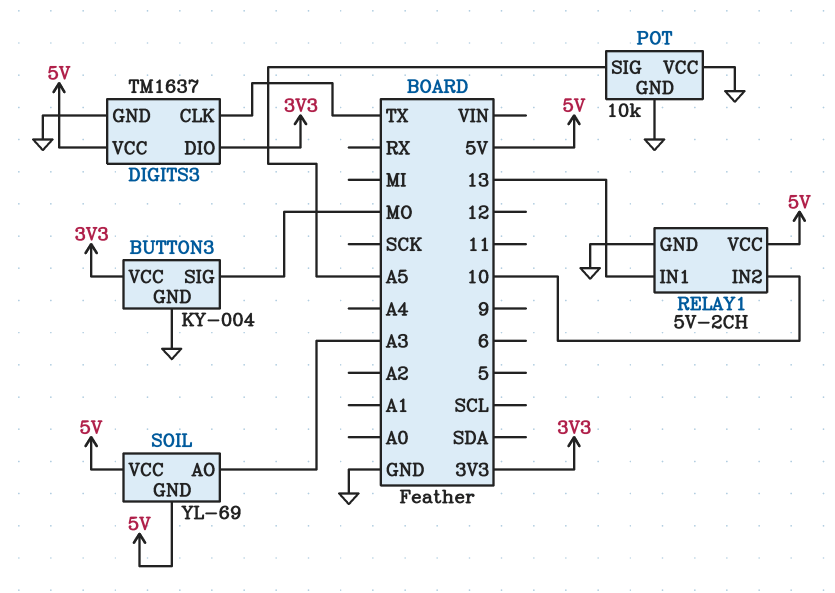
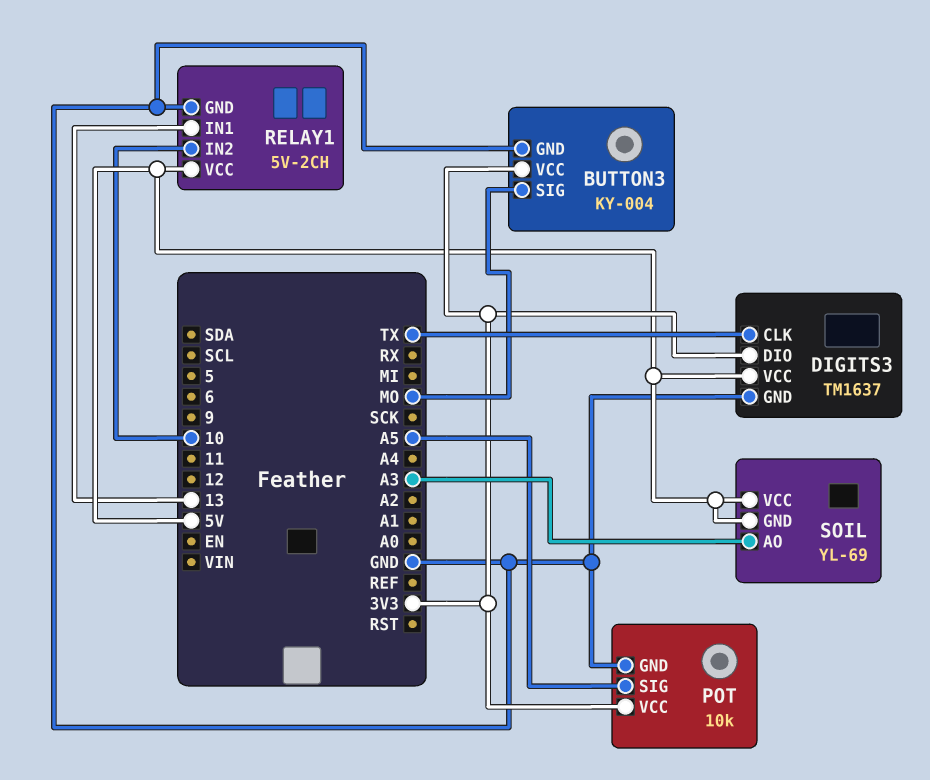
POT pin VCC: GND -> 3V3

